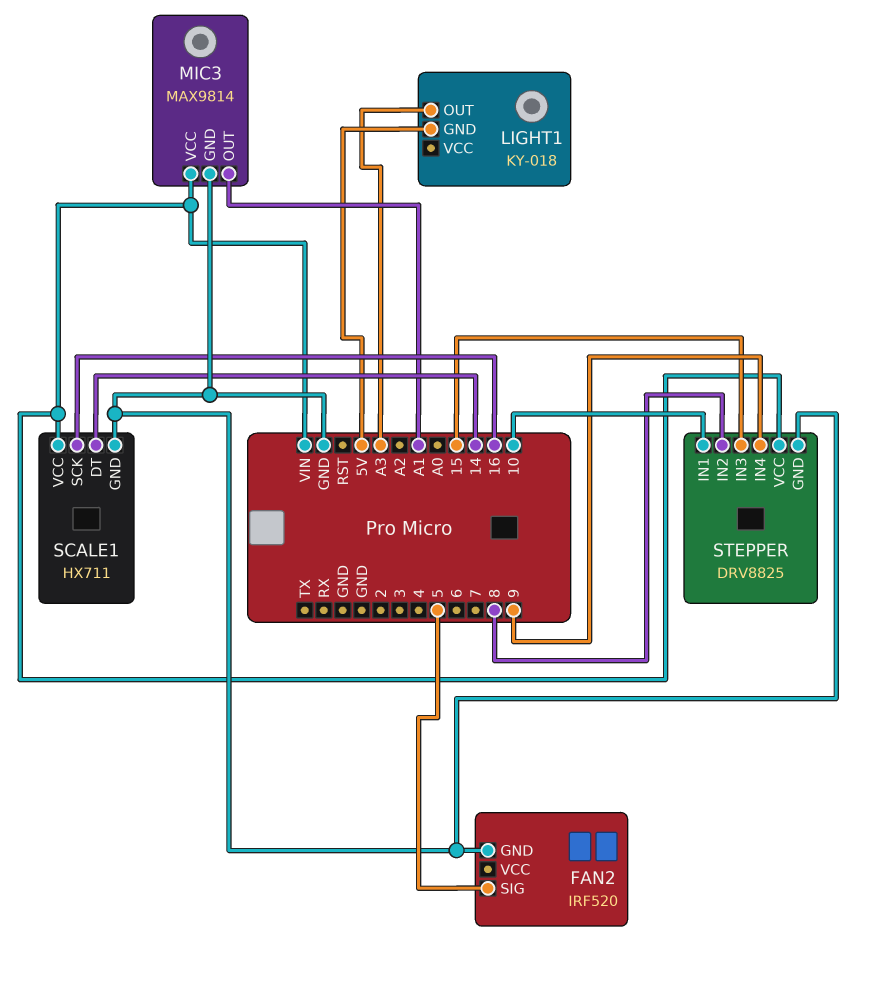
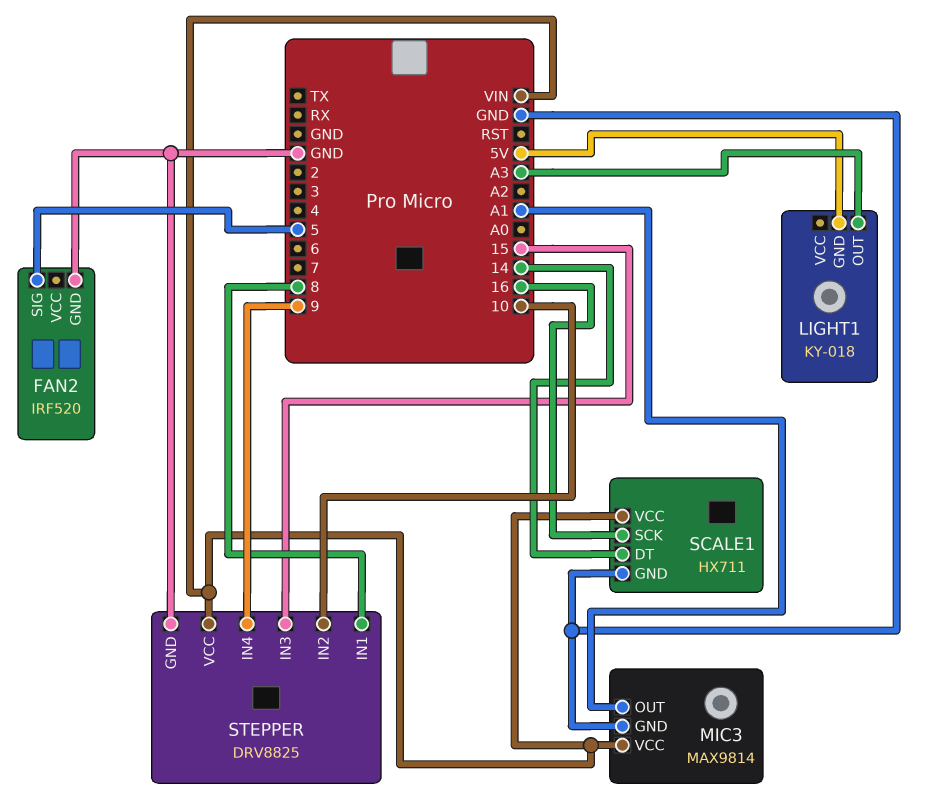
STEPPER pin IN1: 10 -> 8
STEPPER pin IN2: 8 -> 10

